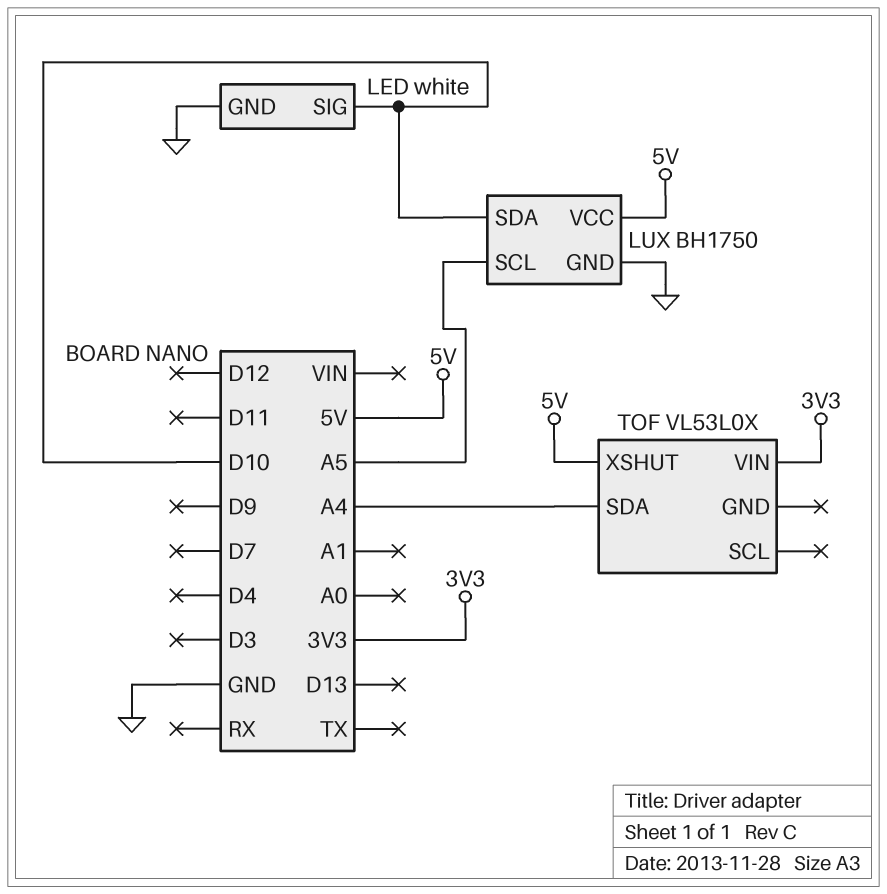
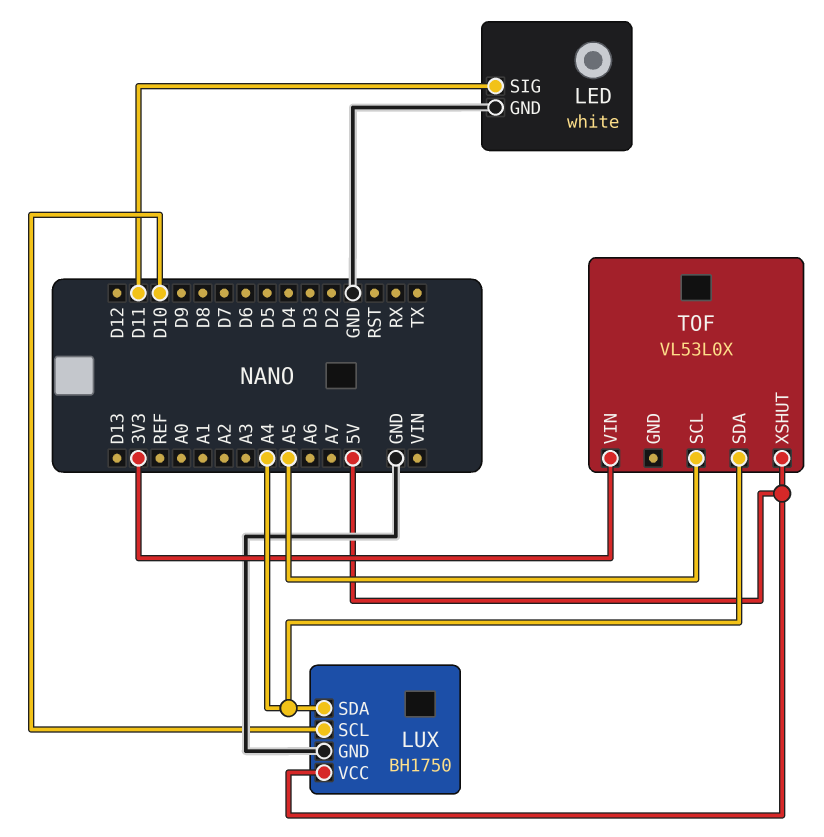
LED pin SIG: D10 -> D11
LUX pin SCL: A5 -> D10
LUX pin SDA: D10 -> A4
TOF pin SCL: none -> A5

